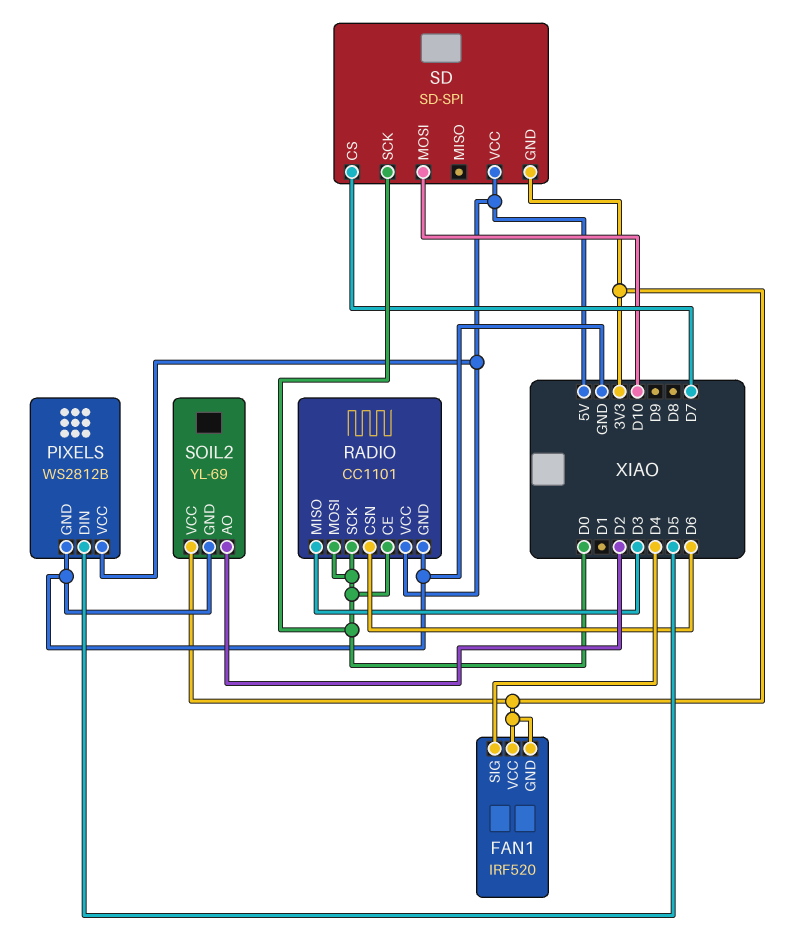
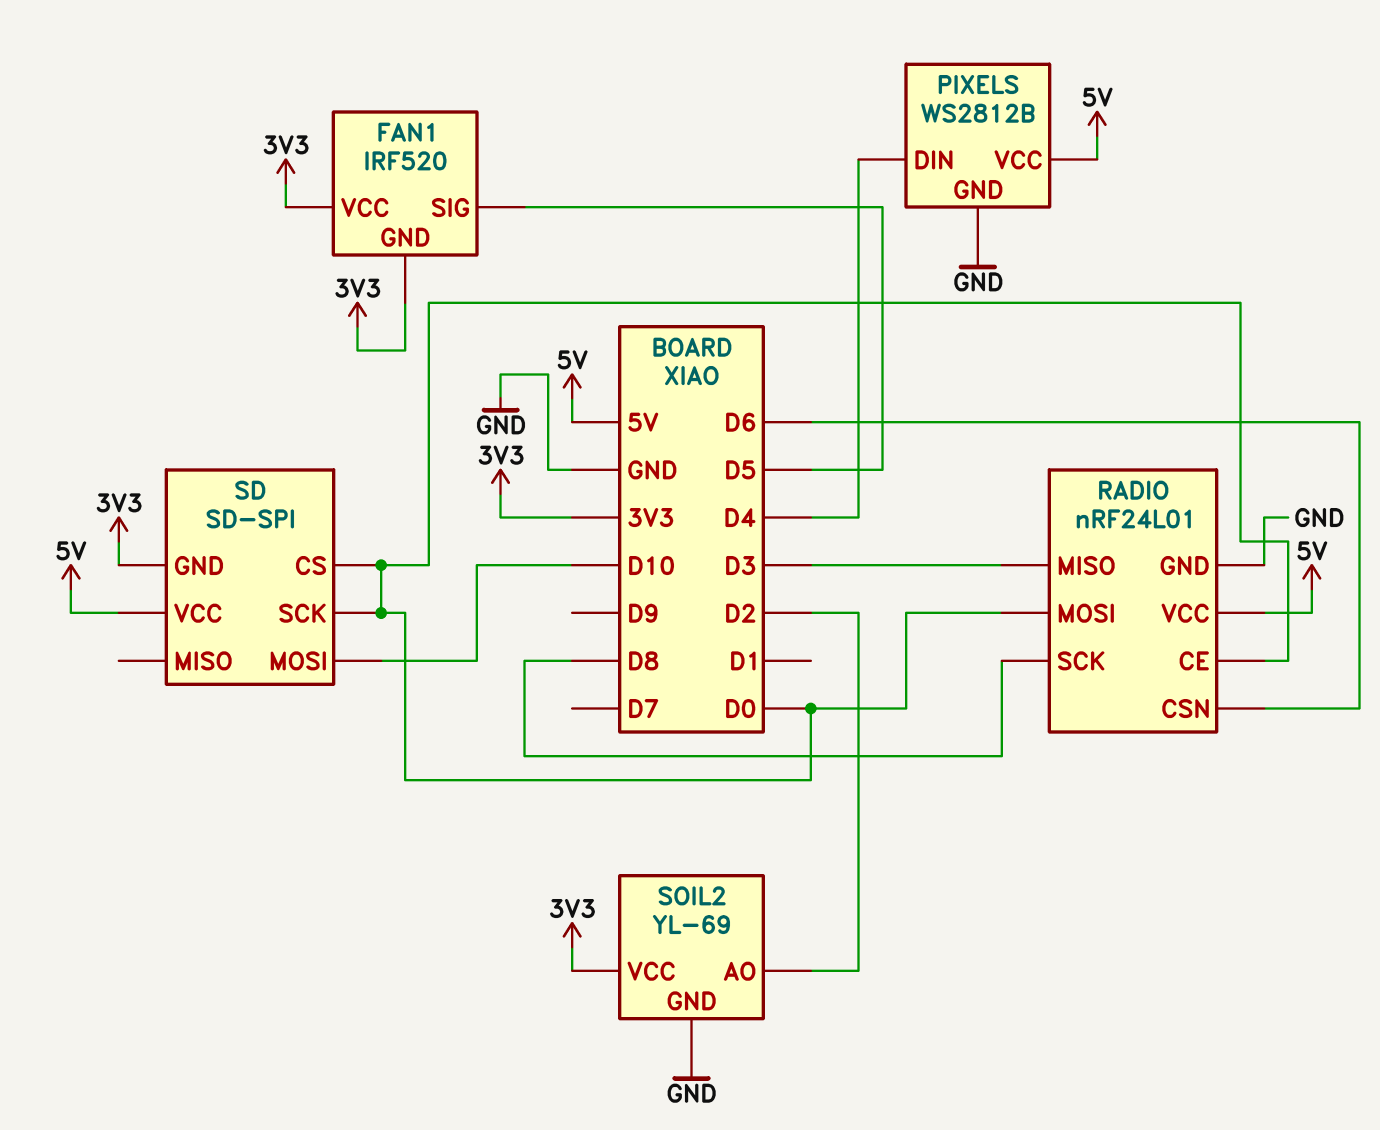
FAN1 pin SIG: D4 -> D5
PIXELS pin DIN: D5 -> D4
RADIO: CC1101 -> nRF24L01
RADIO pin SCK: D0 -> D8
SD pin CS: D7 -> D0

